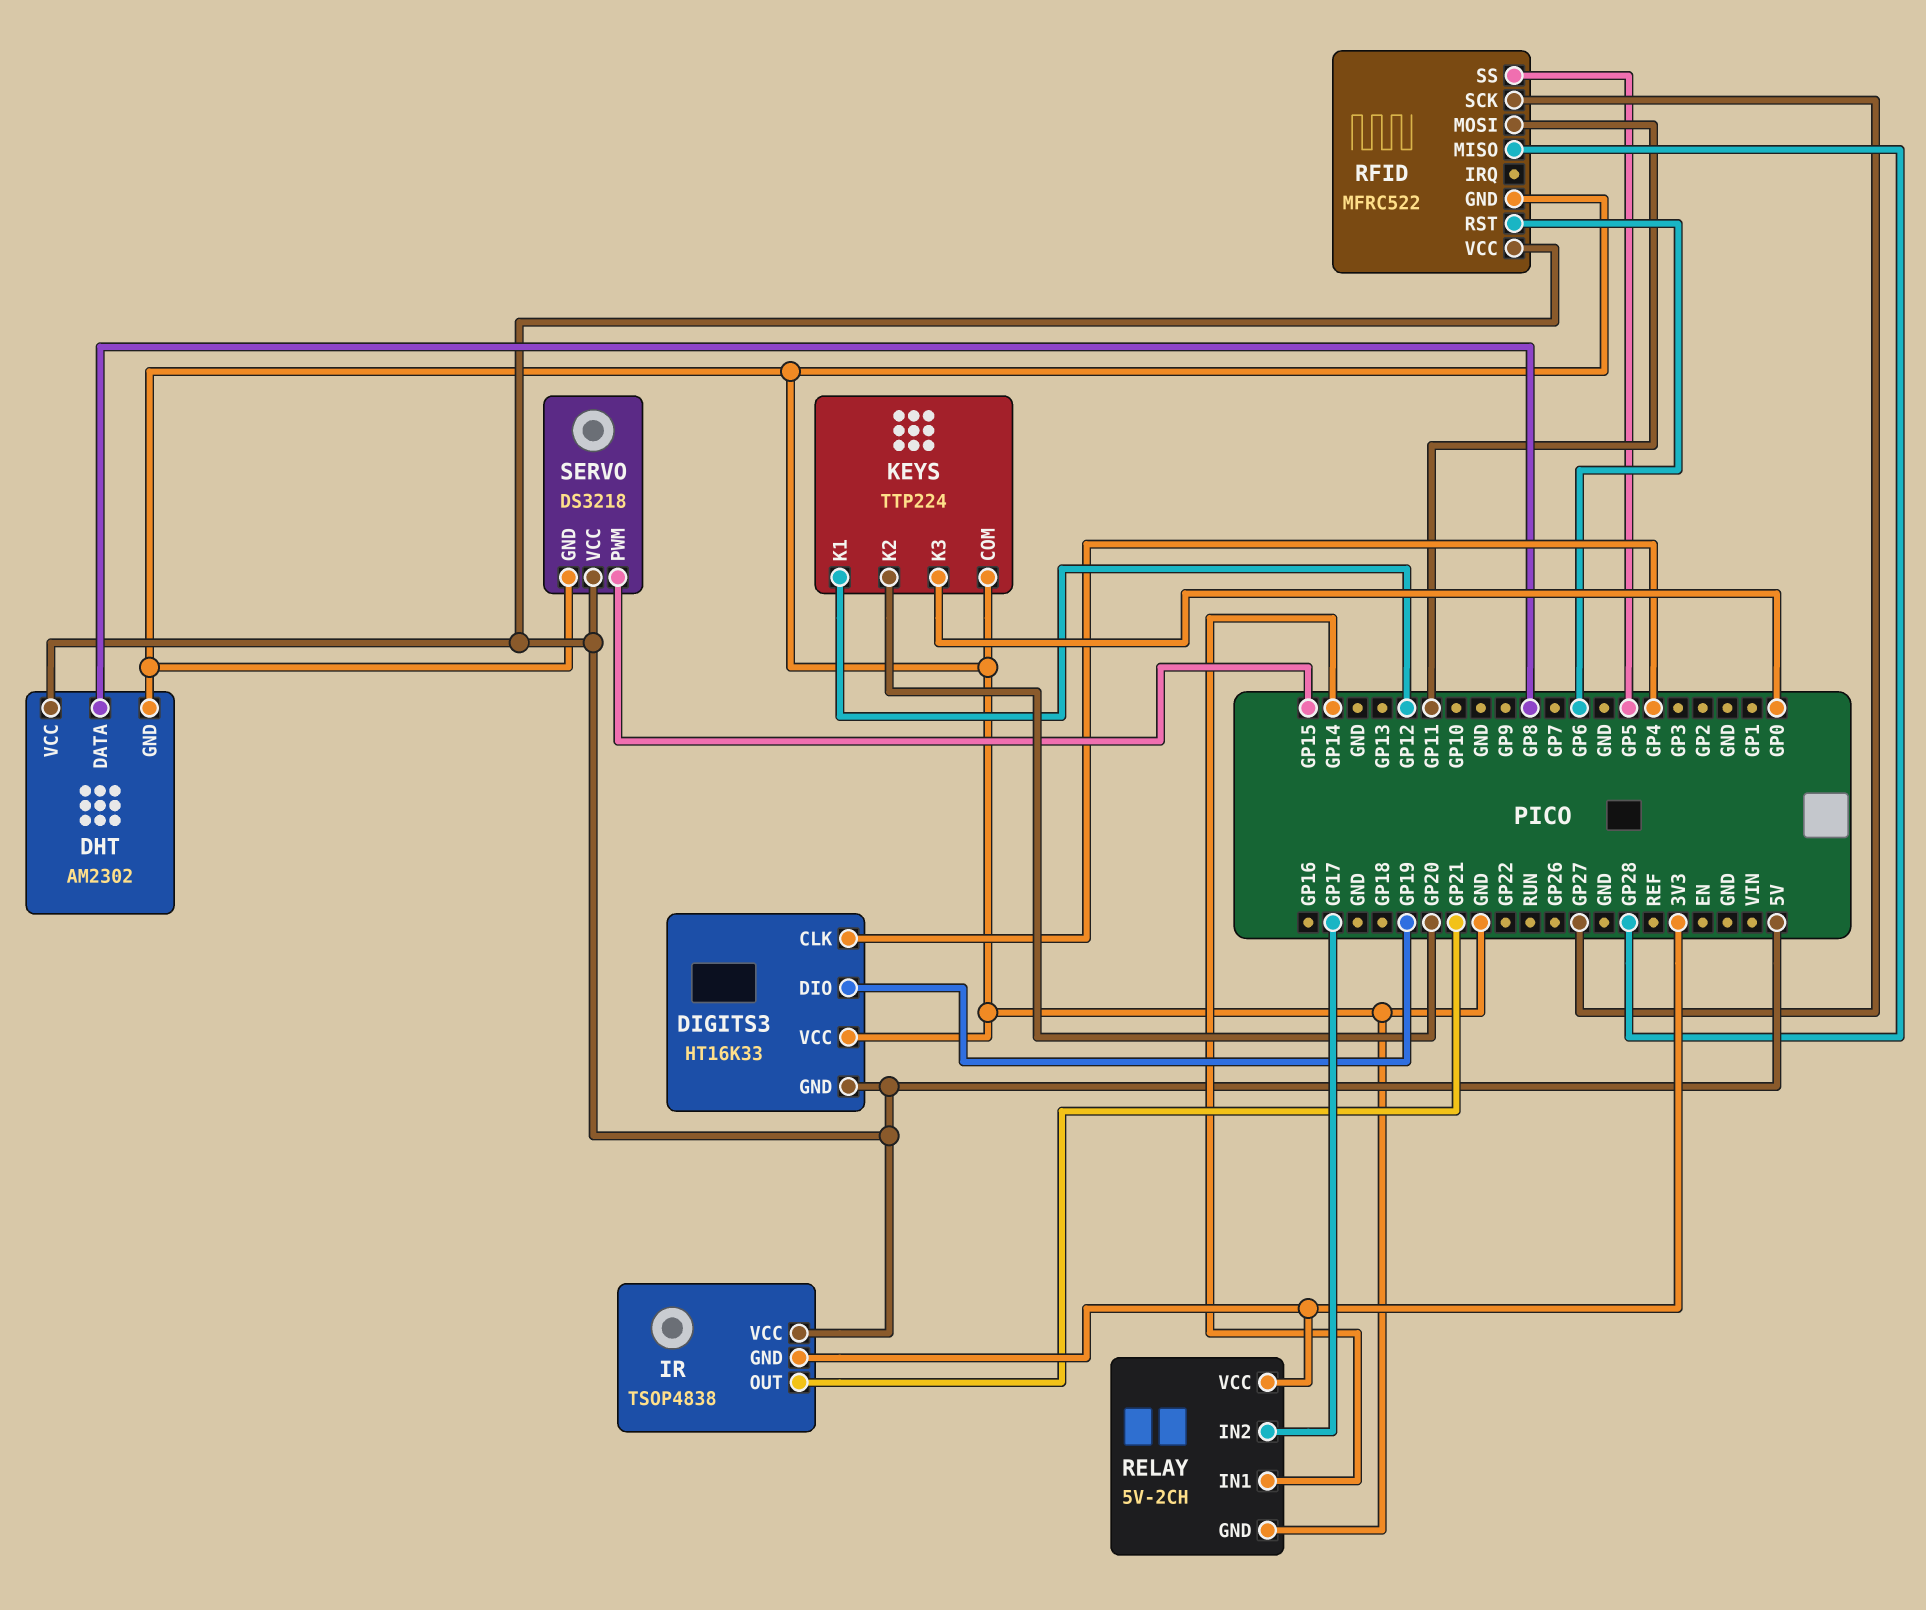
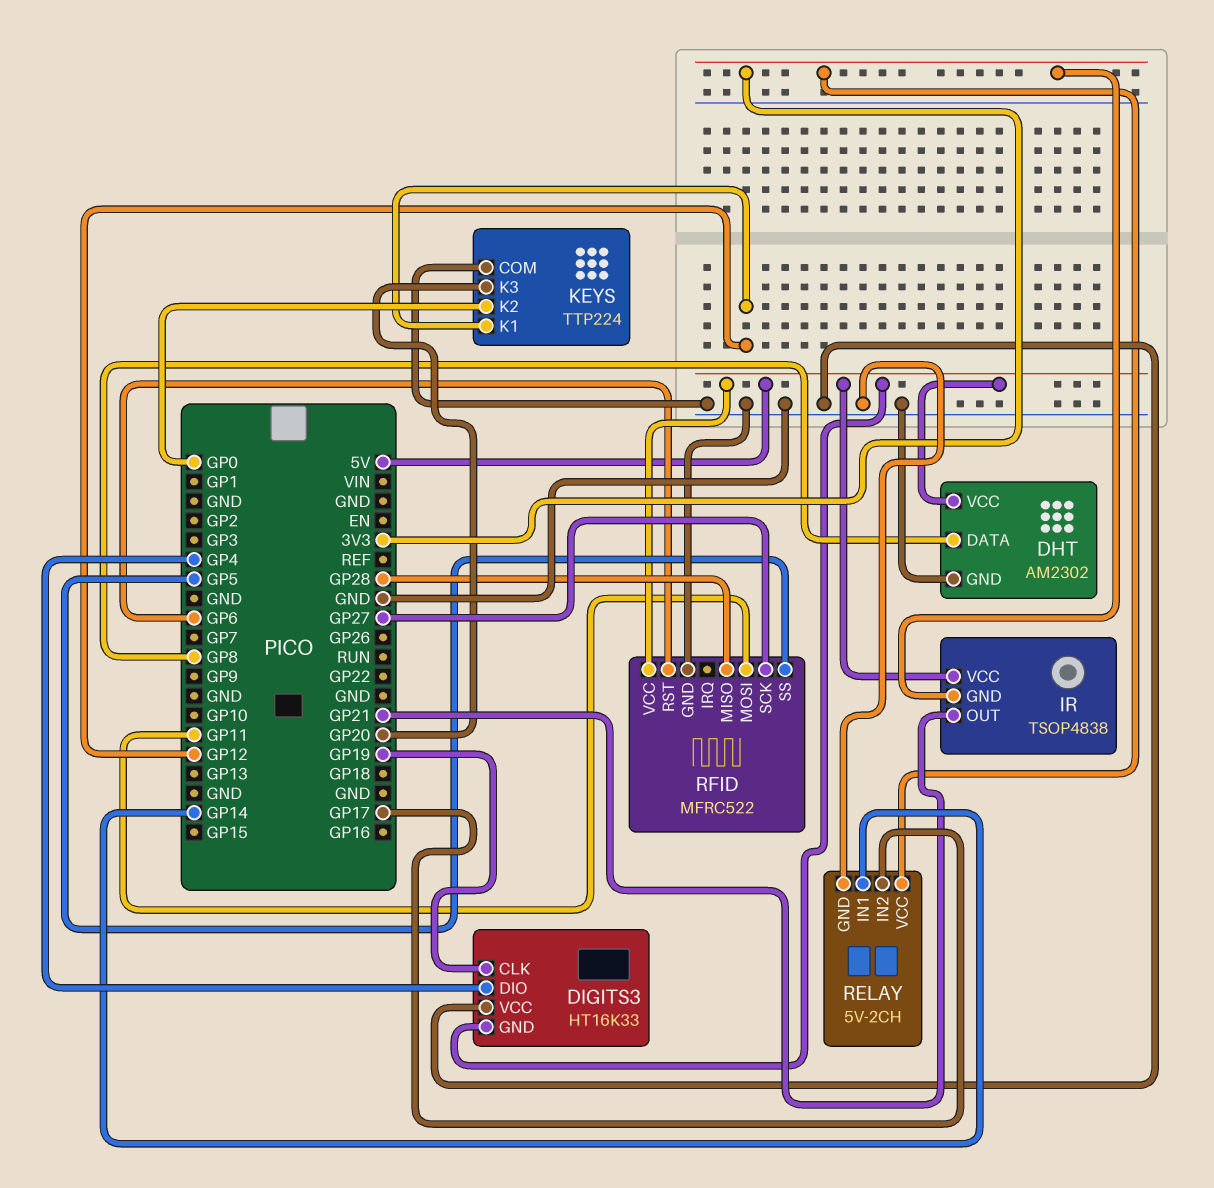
DIGITS3 pin CLK: GP4 -> GP19
DIGITS3 pin DIO: GP19 -> GP4
KEYS pin K2: GP20 -> GP0
KEYS pin K3: GP0 -> GP20
SERVO: DS3218 -> none
SERVO pin GND: GND -> none
SERVO pin PWM: GP15 -> none
SERVO pin VCC: 5V -> none

